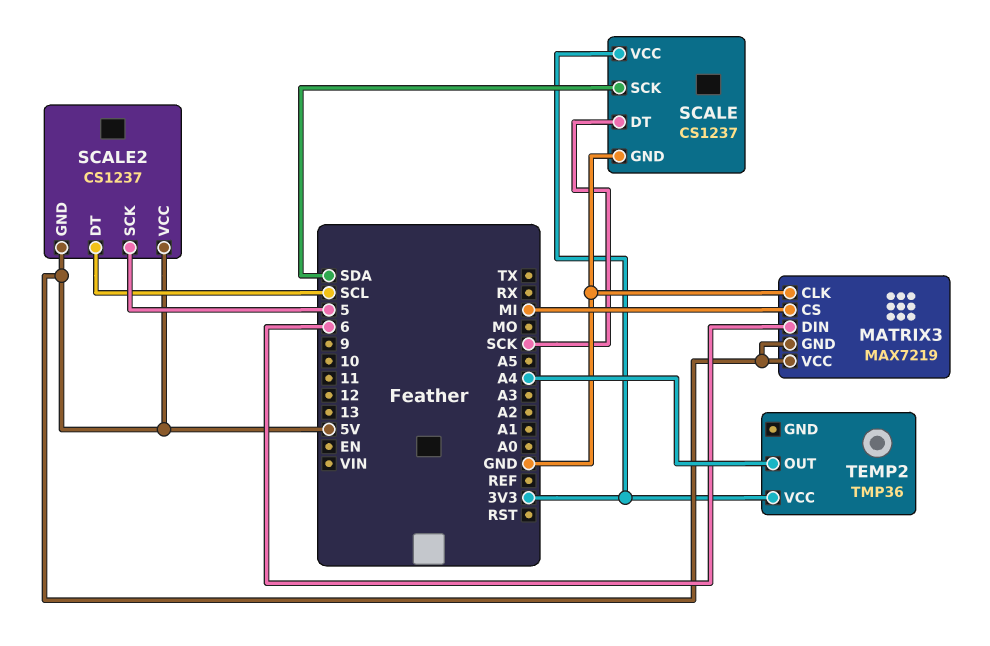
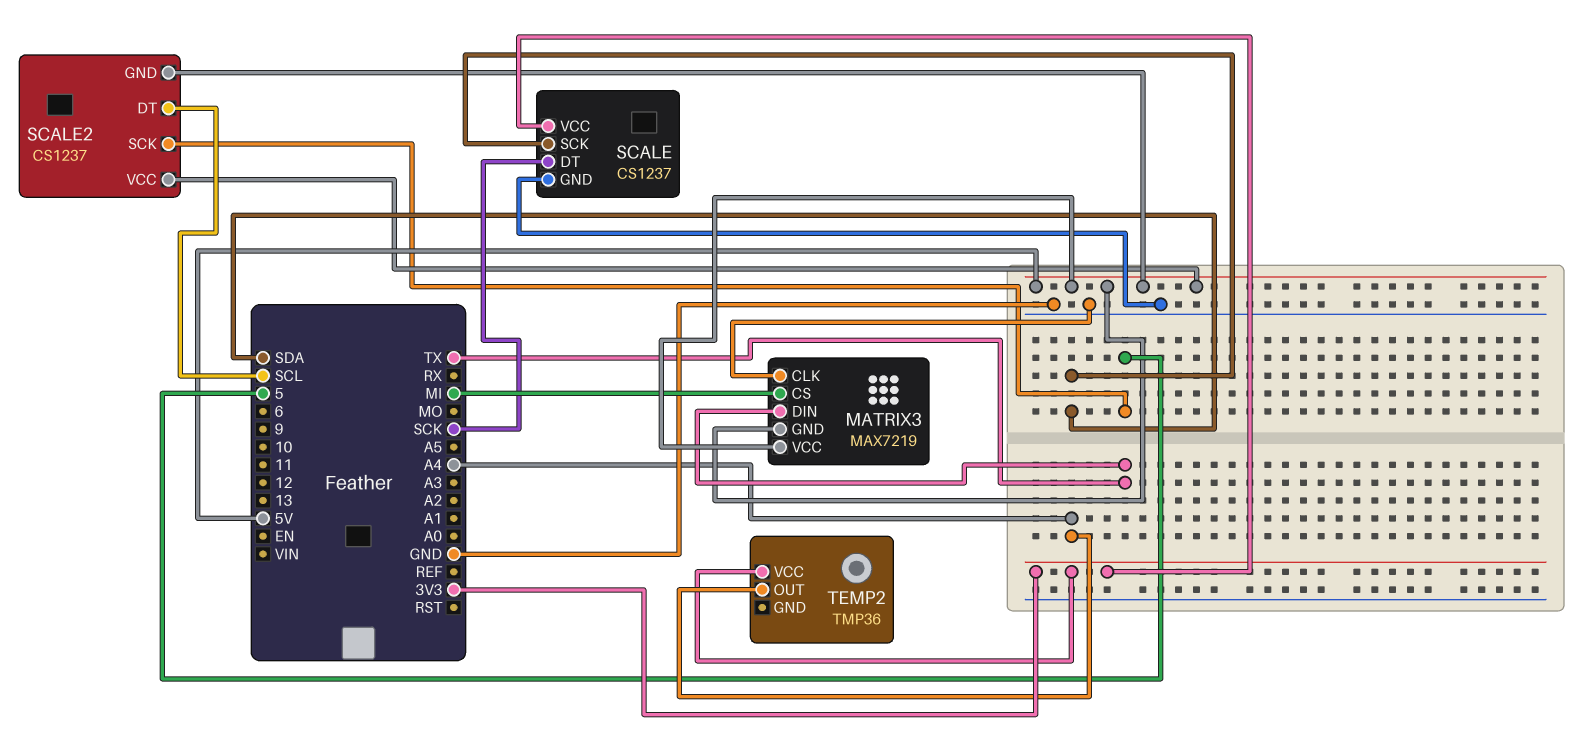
MATRIX3 pin DIN: 6 -> TX

